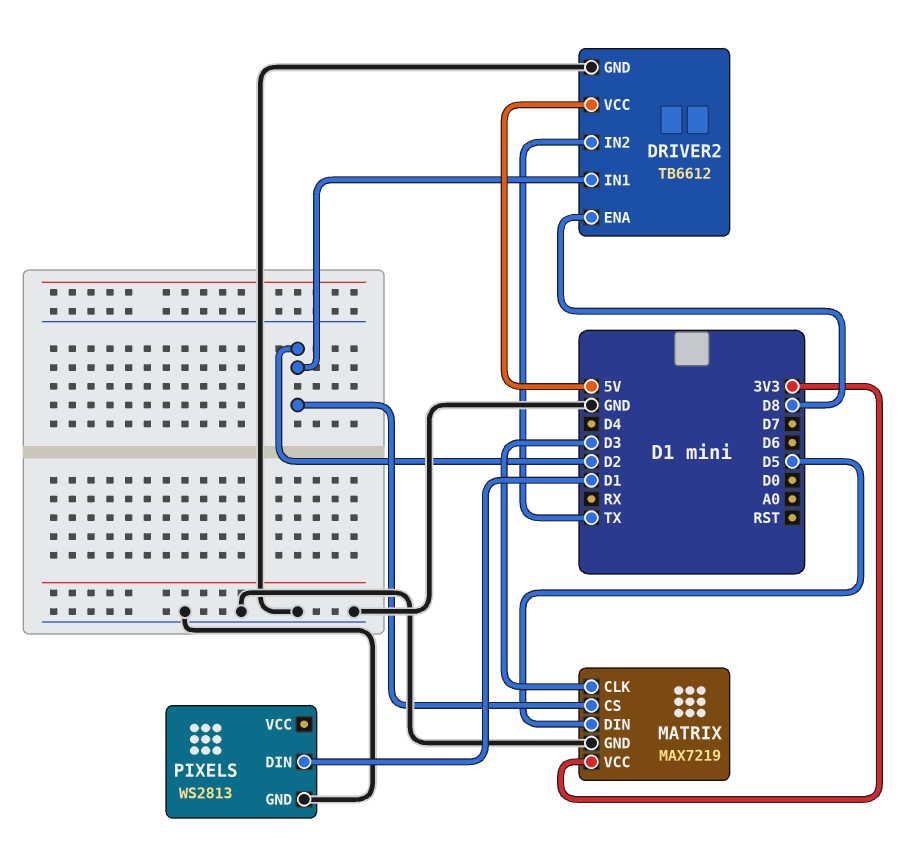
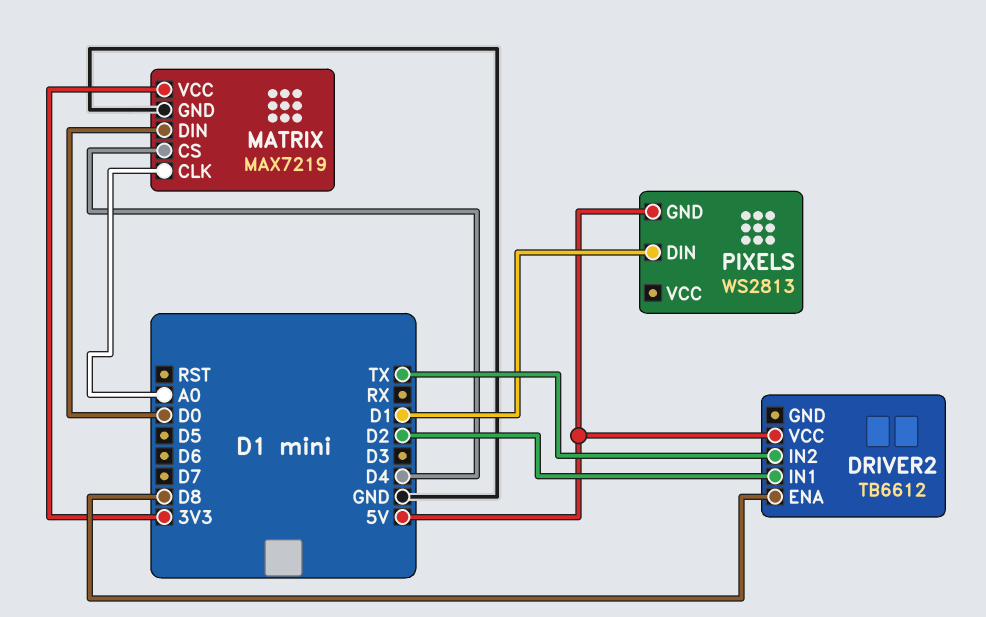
DRIVER2 pin GND: GND -> none
MATRIX pin CLK: D3 -> A0
MATRIX pin CS: D2 -> D4
MATRIX pin DIN: D5 -> D0
PIXELS pin GND: GND -> 5V

